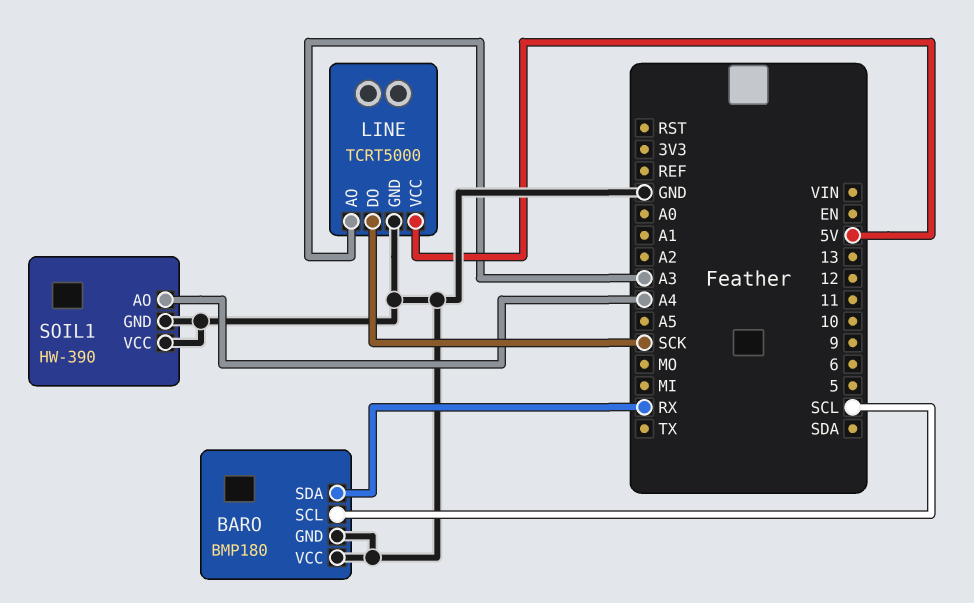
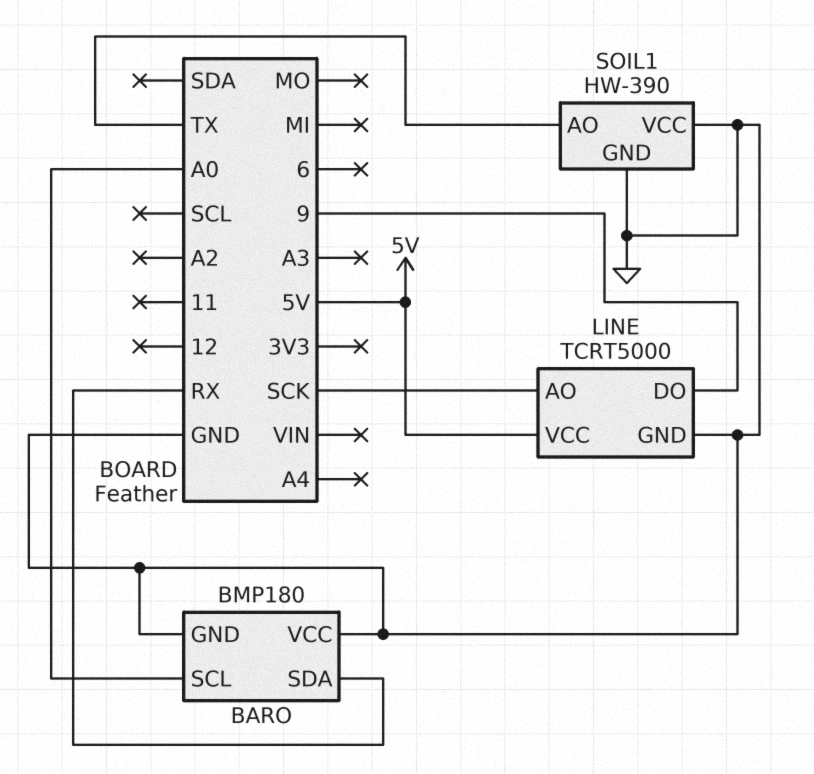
BARO pin SCL: SCL -> A0
LINE pin AO: A3 -> SCK
LINE pin DO: SCK -> 9
SOIL1 pin AO: A4 -> TX

